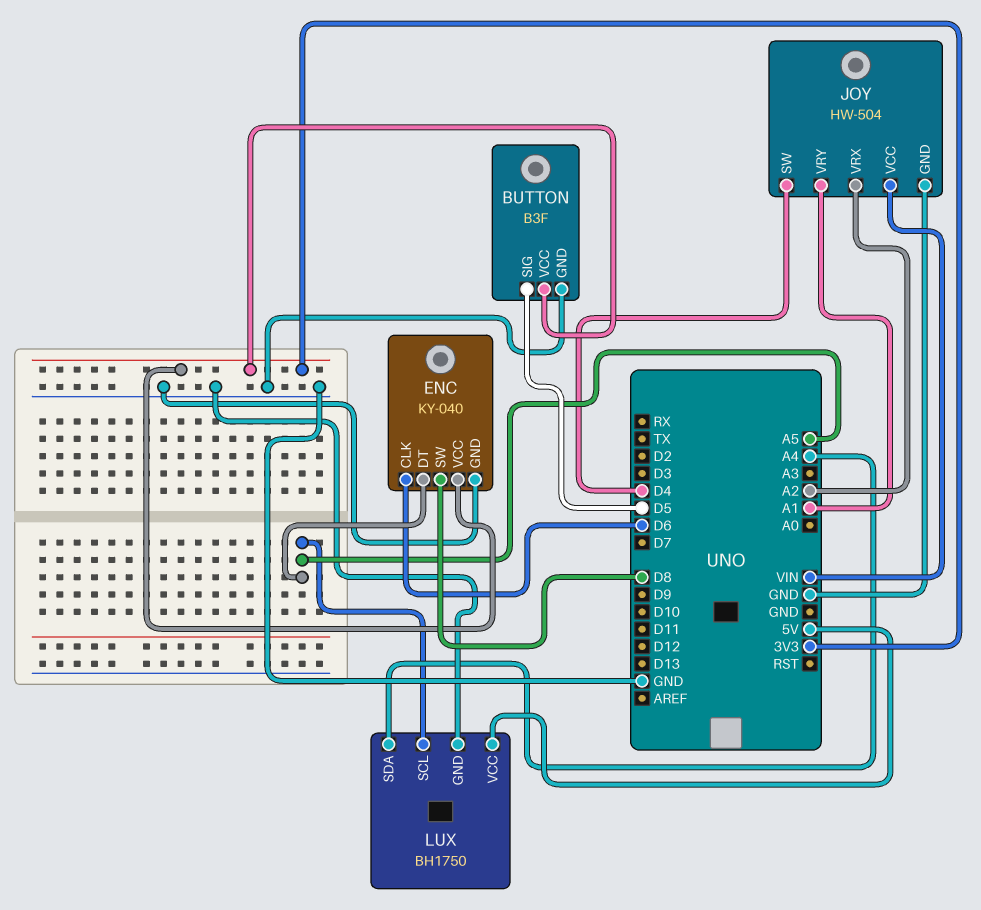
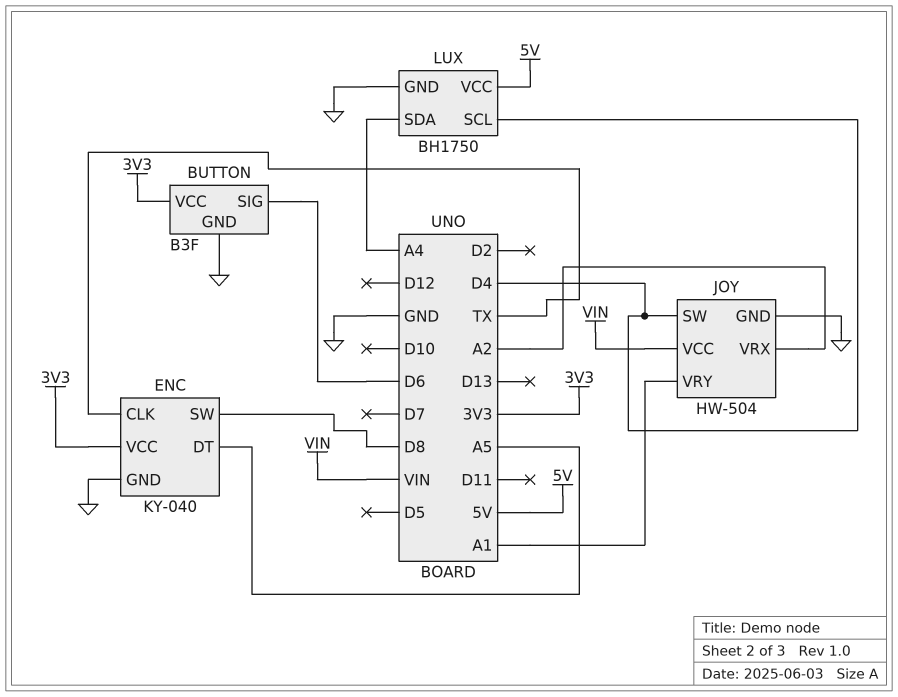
BUTTON pin SIG: D5 -> D6
ENC pin CLK: D6 -> TX
LUX pin SCL: A5 -> D4

